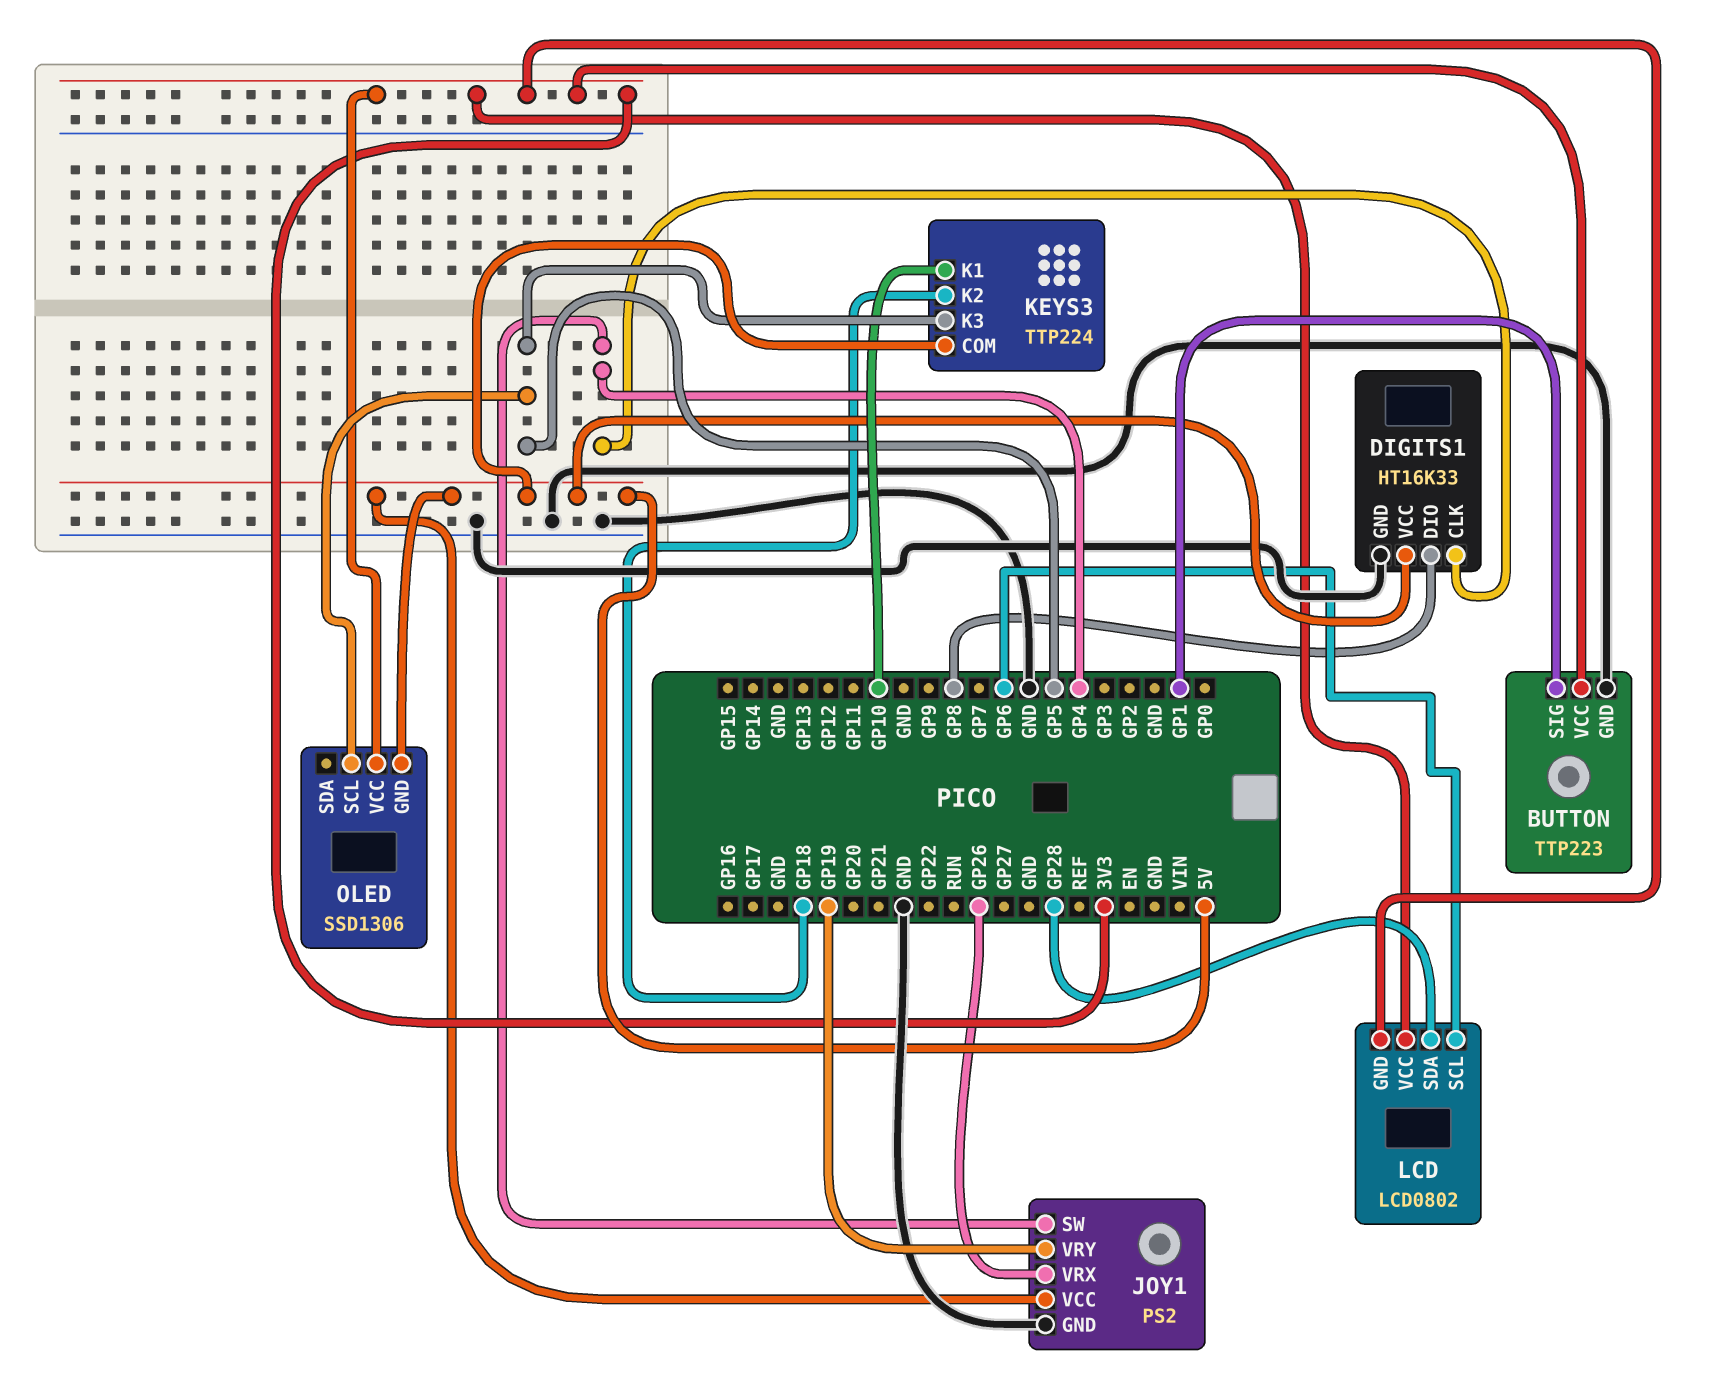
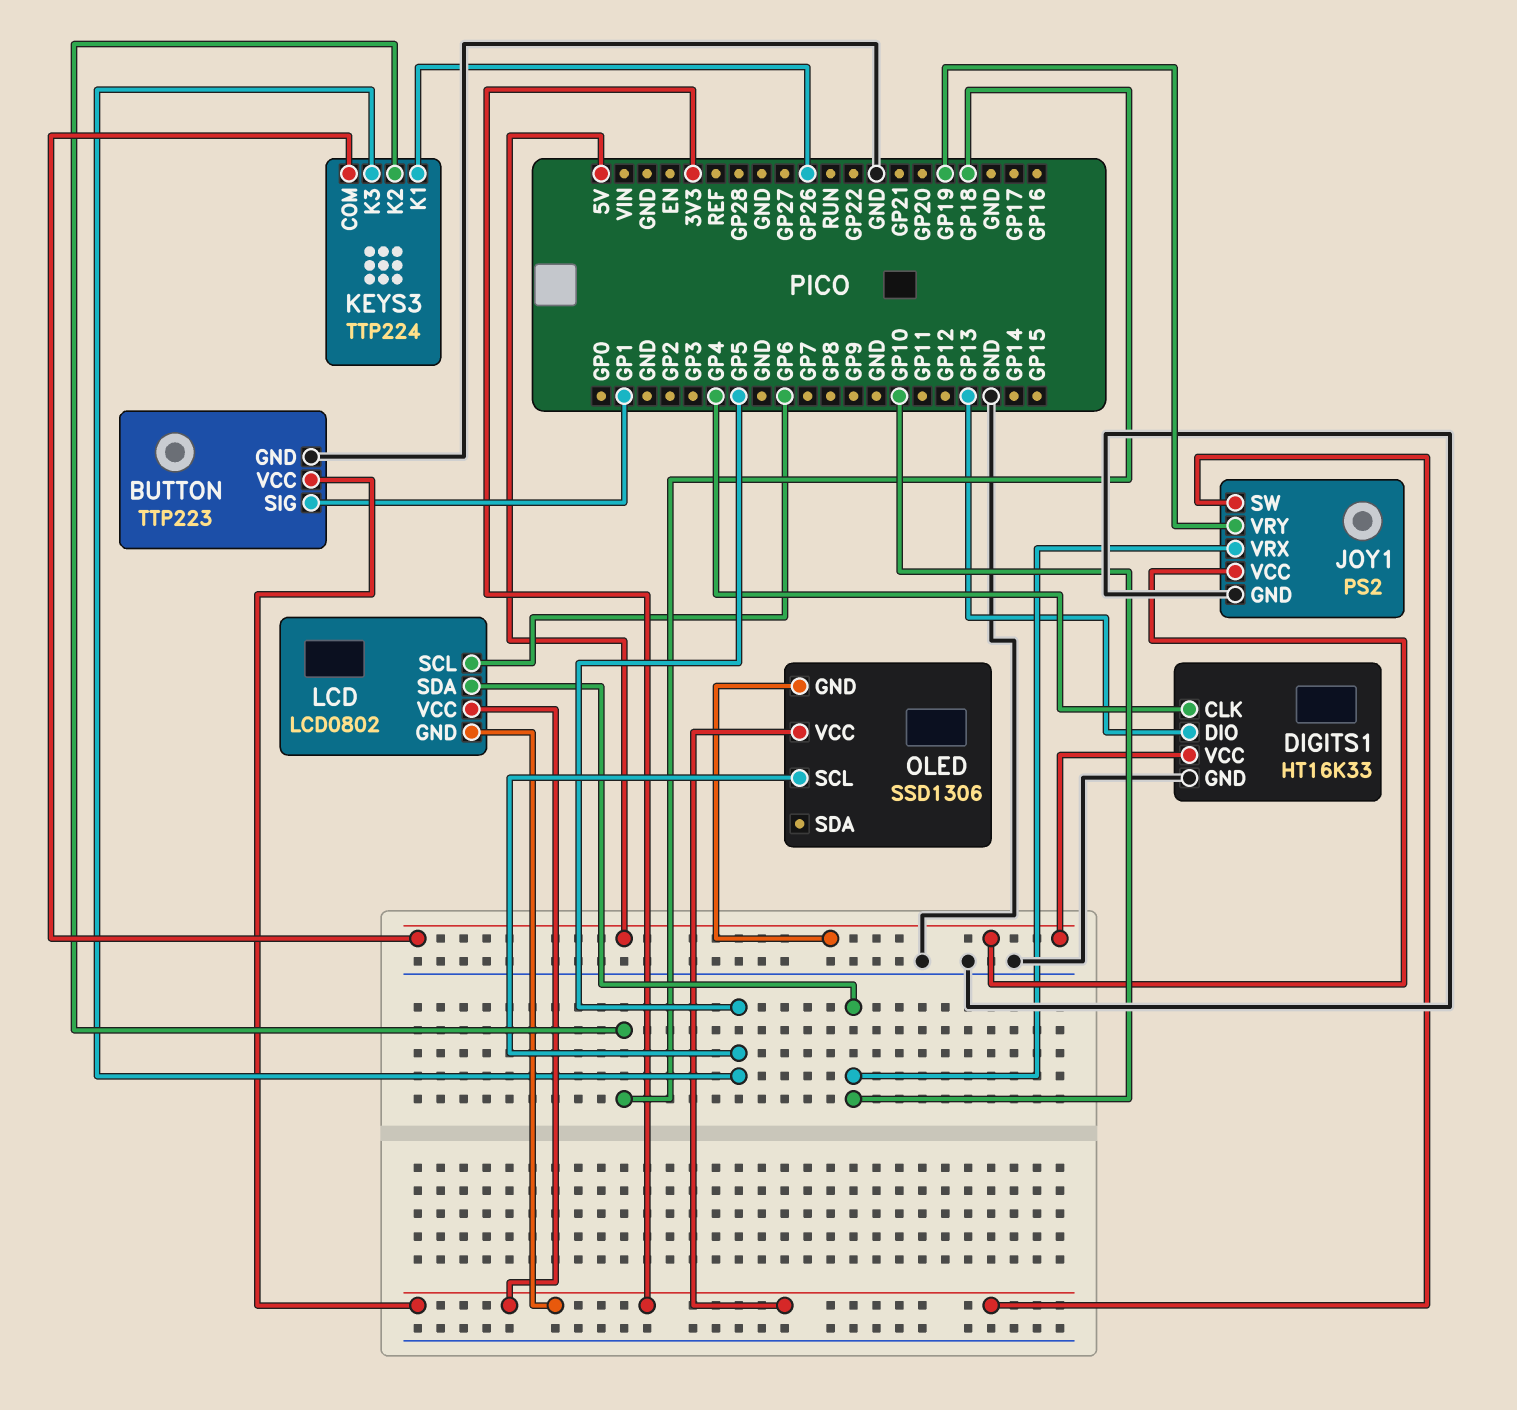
DIGITS1 pin DIO: GP8 -> GP13
JOY1 pin SW: GP4 -> 3V3
JOY1 pin VRX: GP26 -> GP10
KEYS3 pin K1: GP10 -> GP26
LCD pin SDA: GP28 -> GP10

